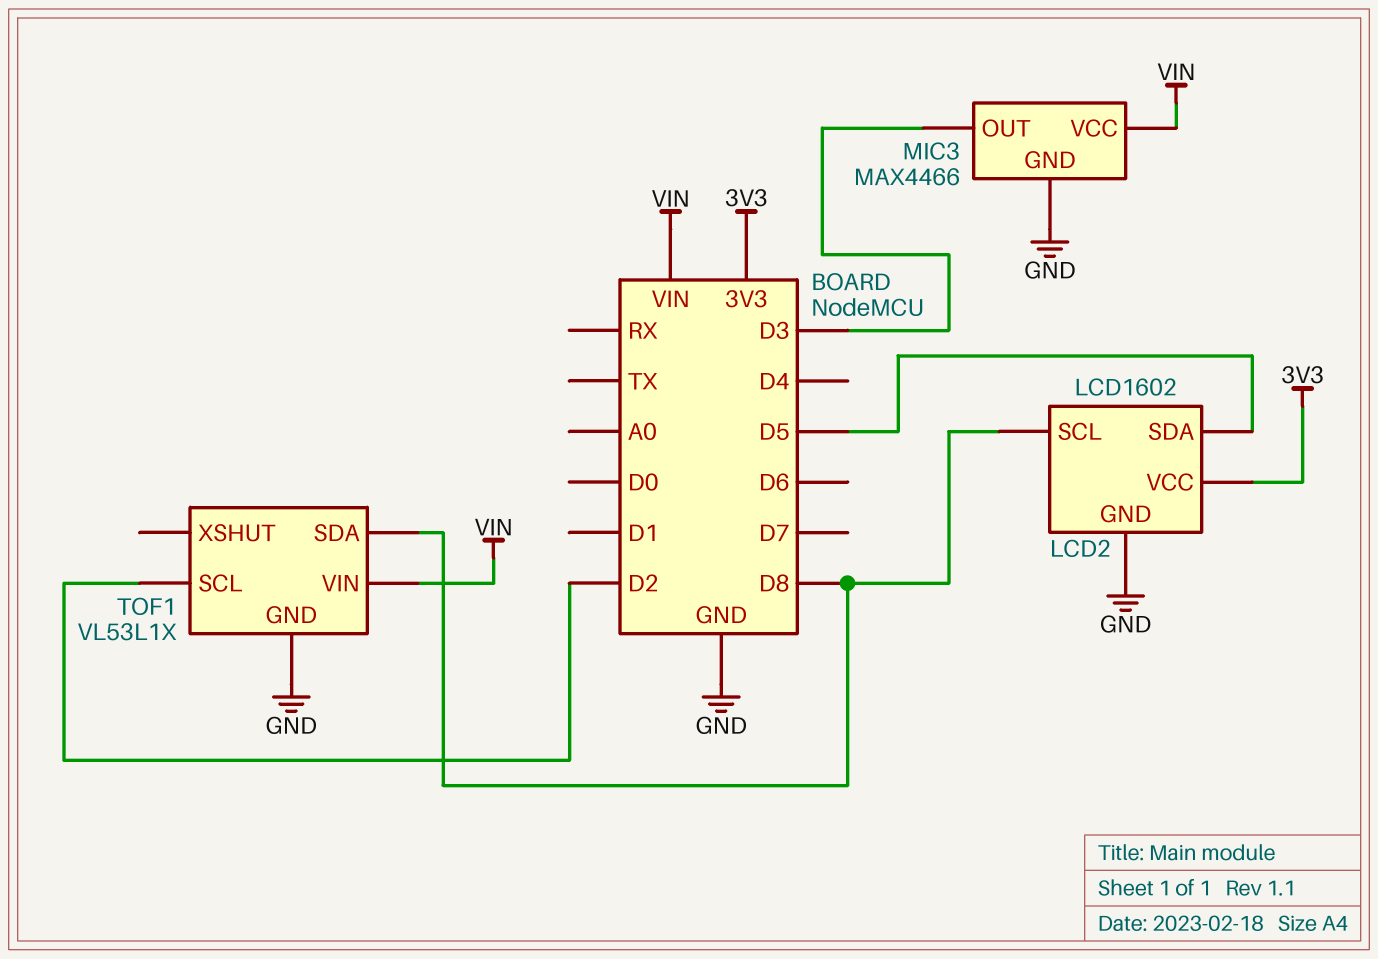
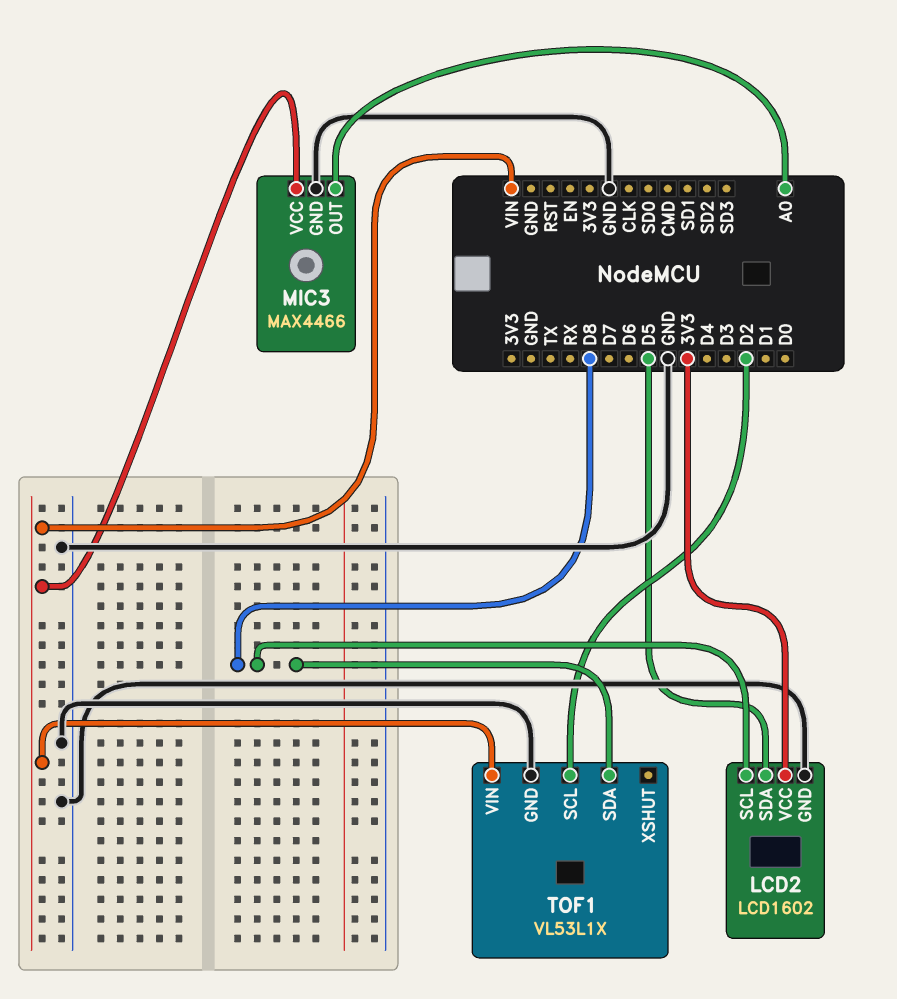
MIC3 pin OUT: D3 -> A0

